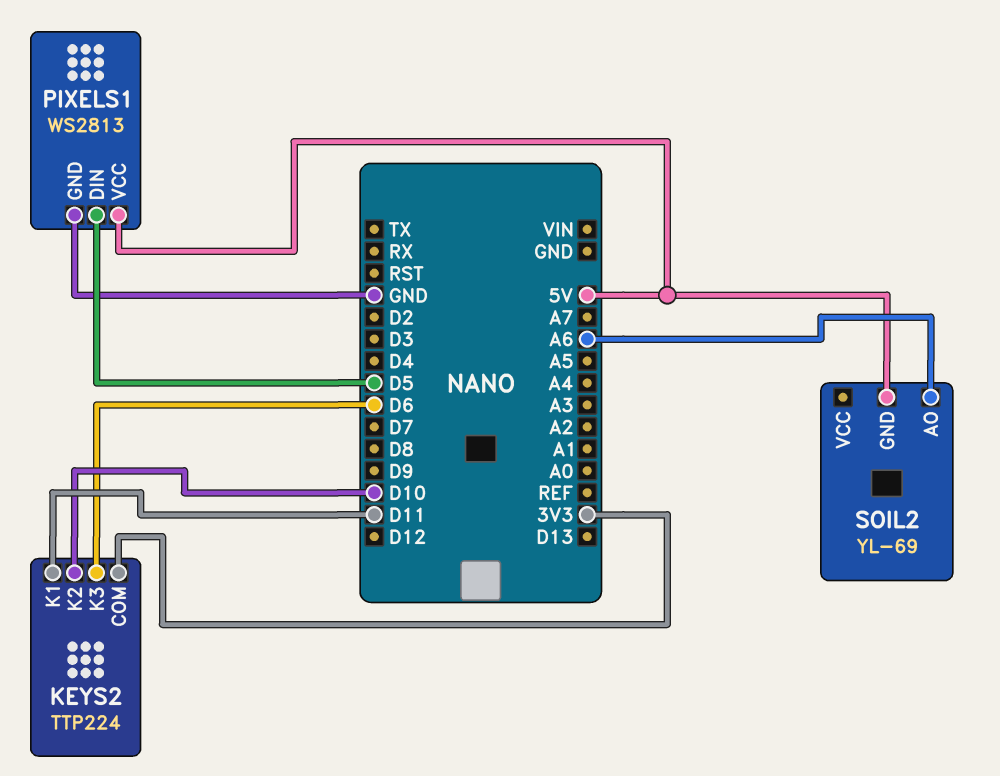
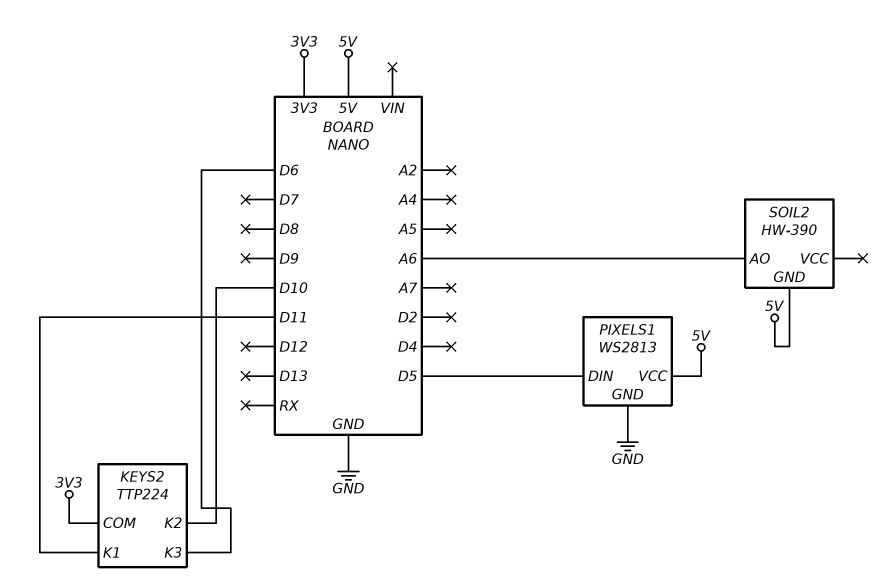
SOIL2: YL-69 -> HW-390

